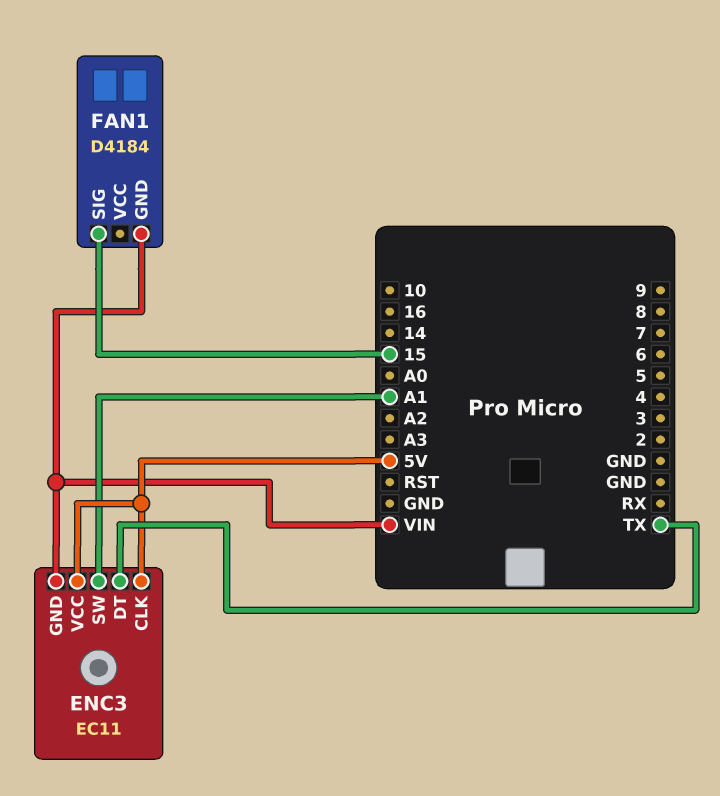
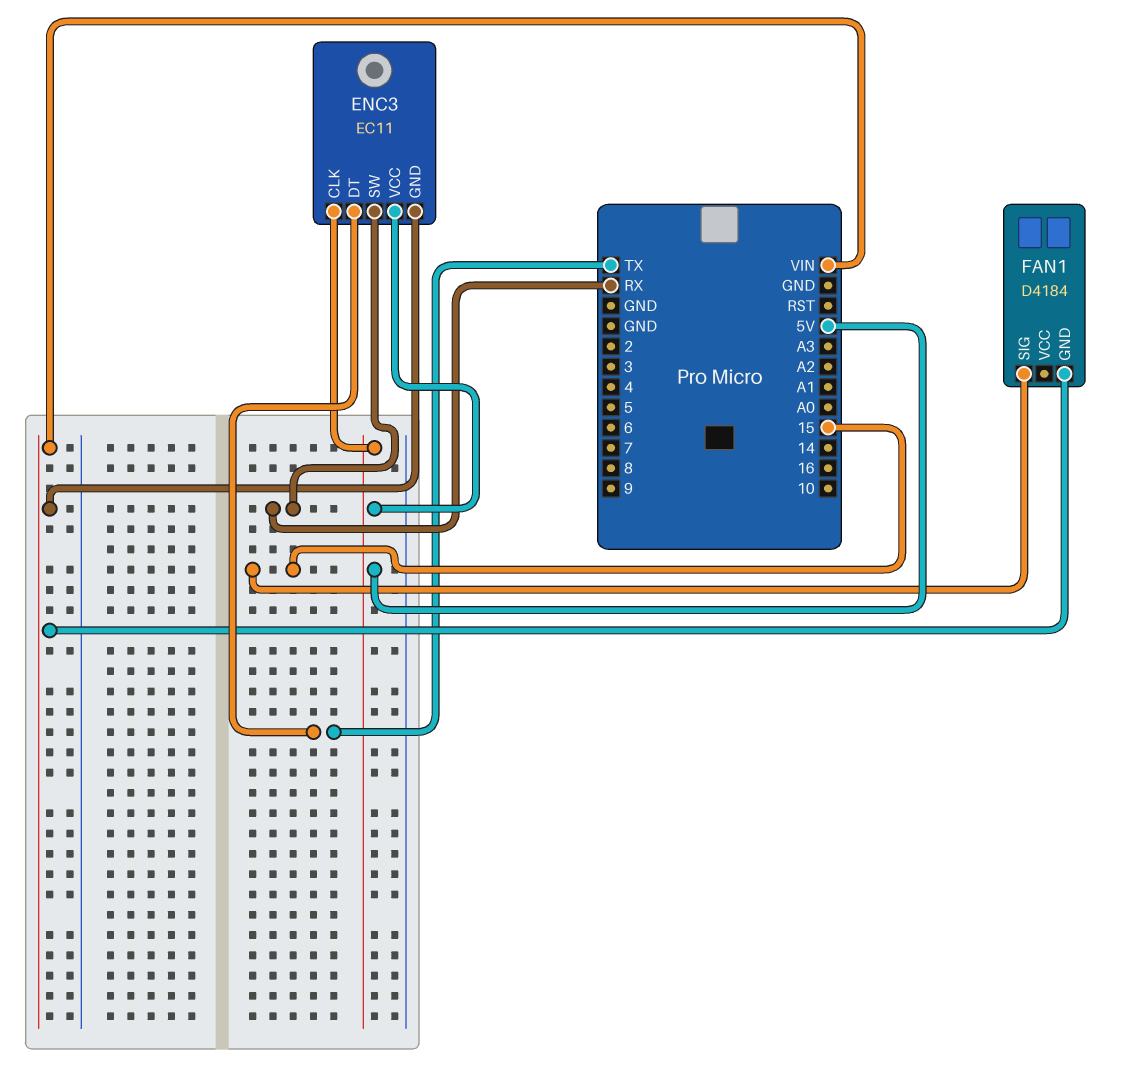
ENC3 pin SW: A1 -> RX

